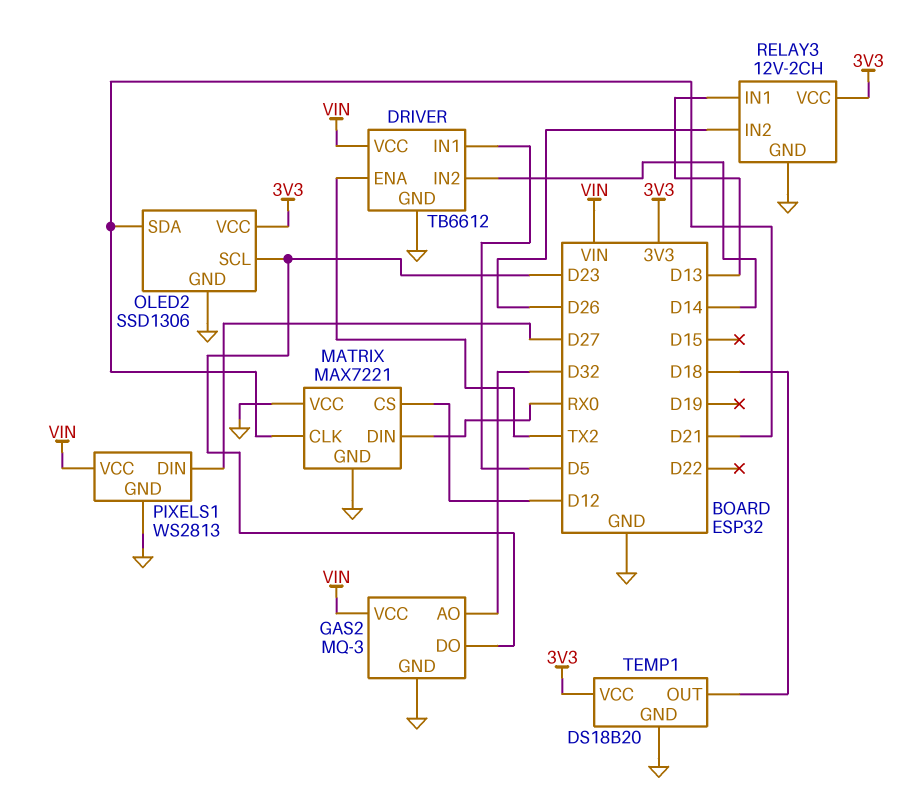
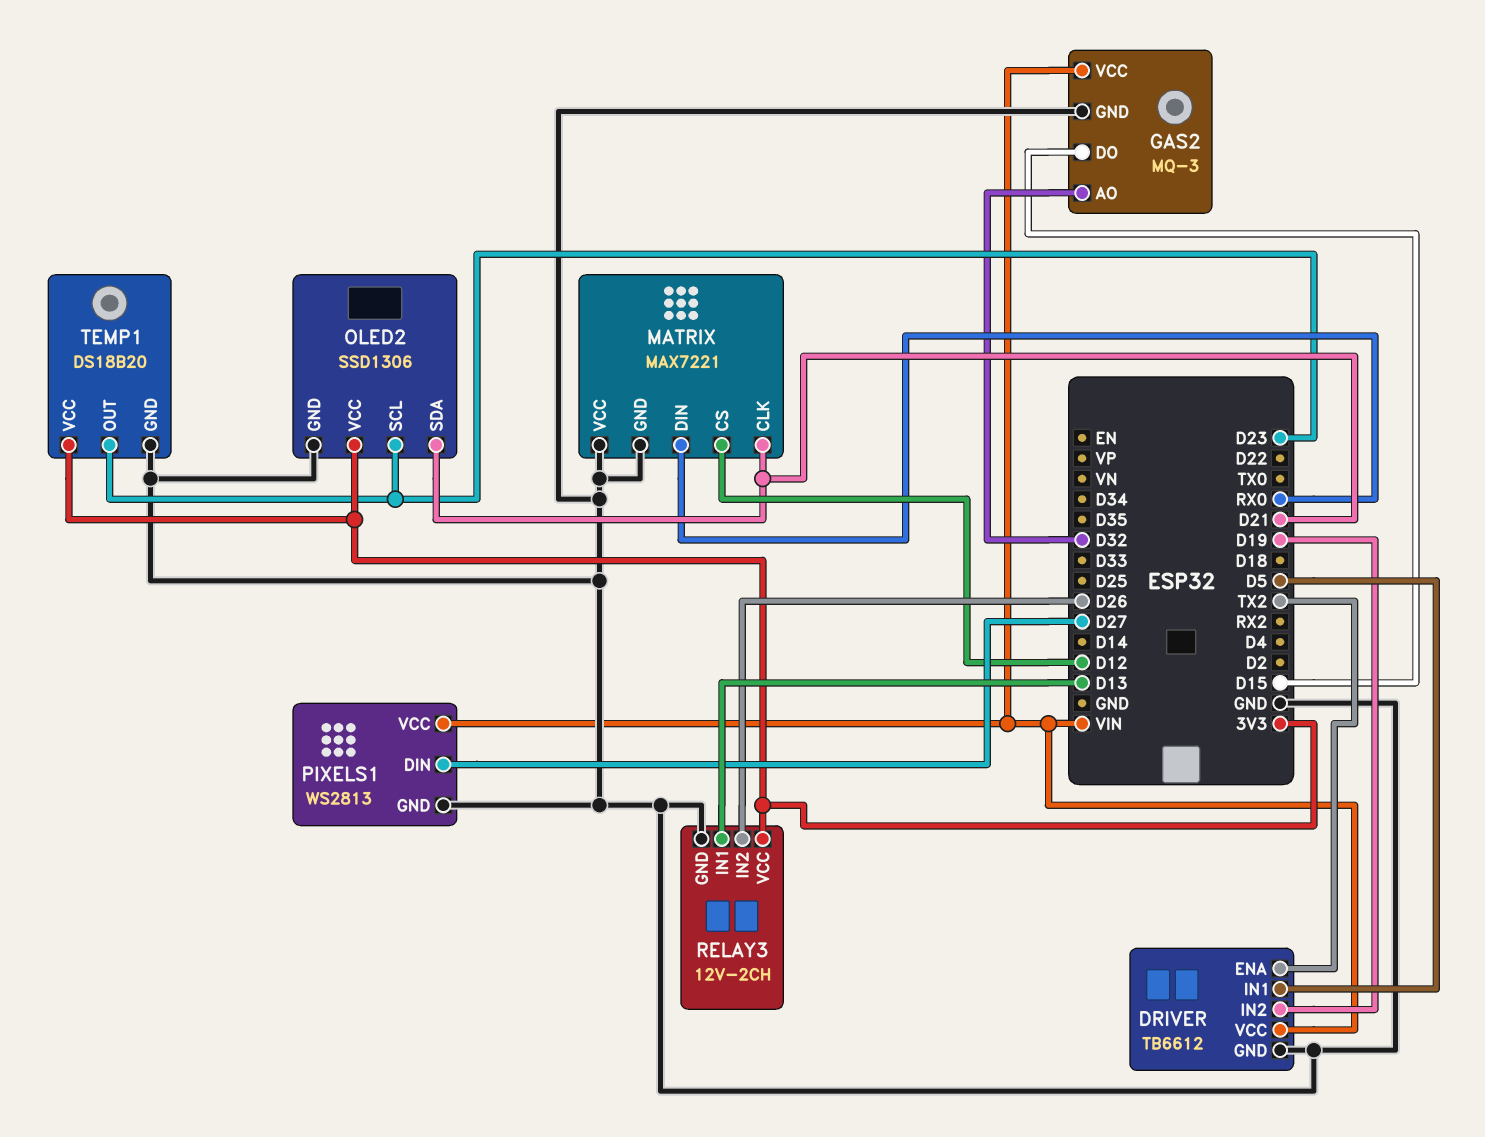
DRIVER pin IN2: D14 -> D19
GAS2 pin DO: D23 -> D15
TEMP1 pin OUT: D18 -> D23

